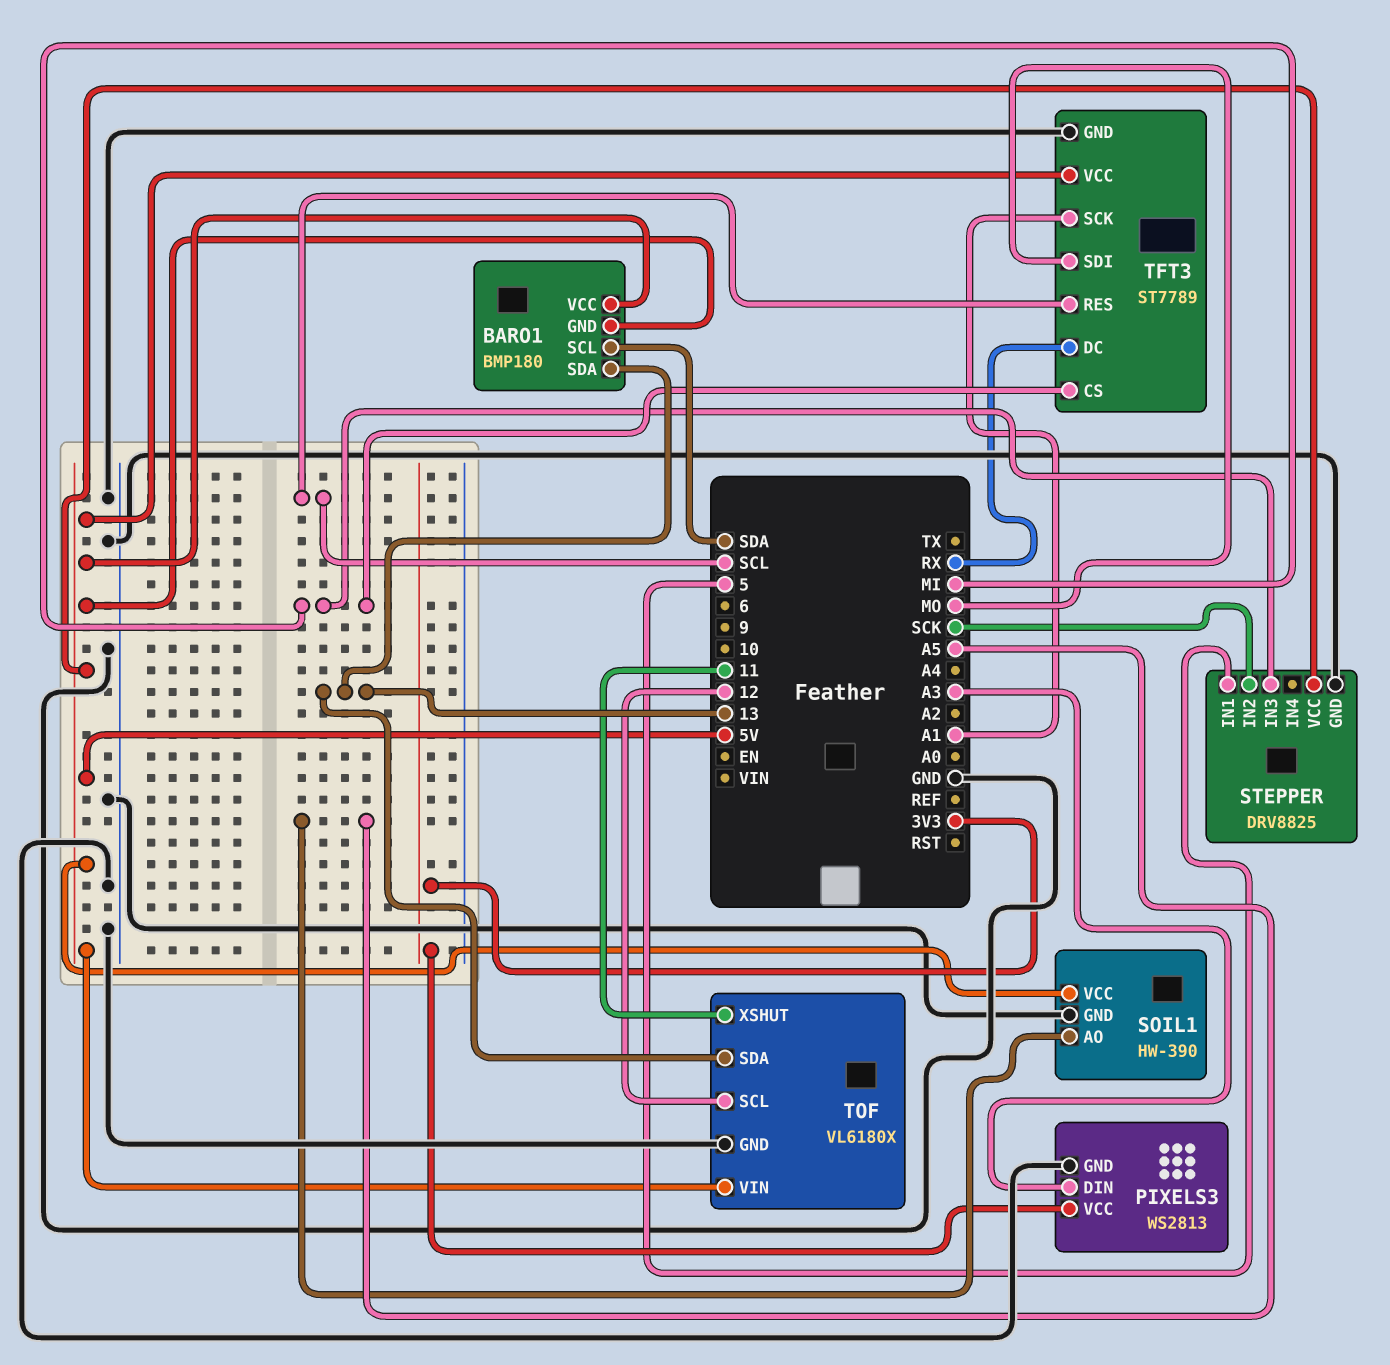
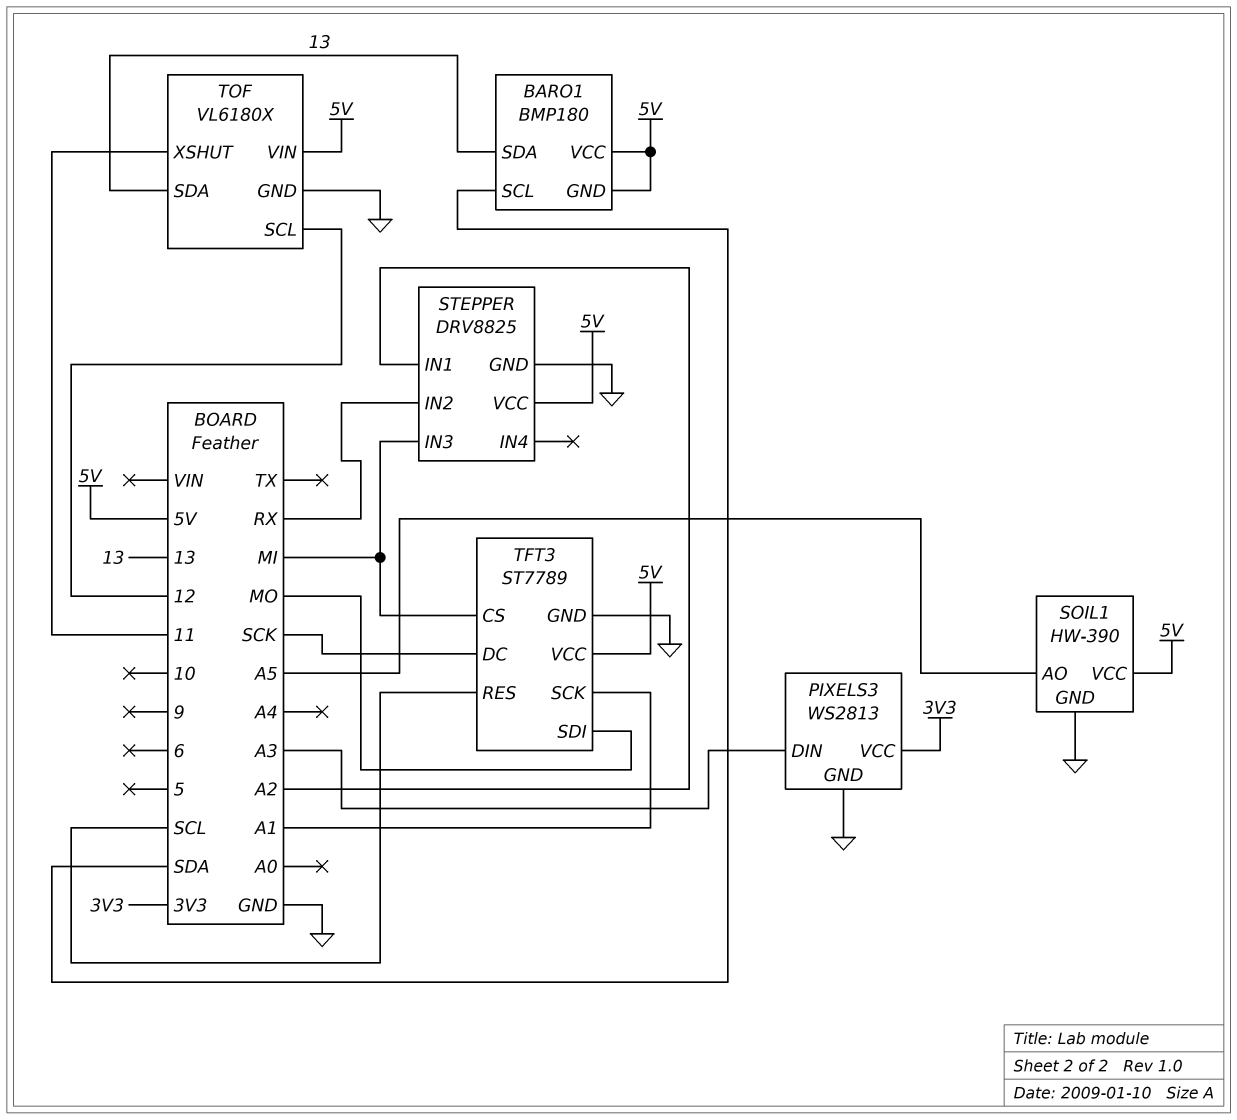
STEPPER pin IN1: 5 -> A2
STEPPER pin IN2: SCK -> RX
TFT3 pin DC: RX -> SCK

